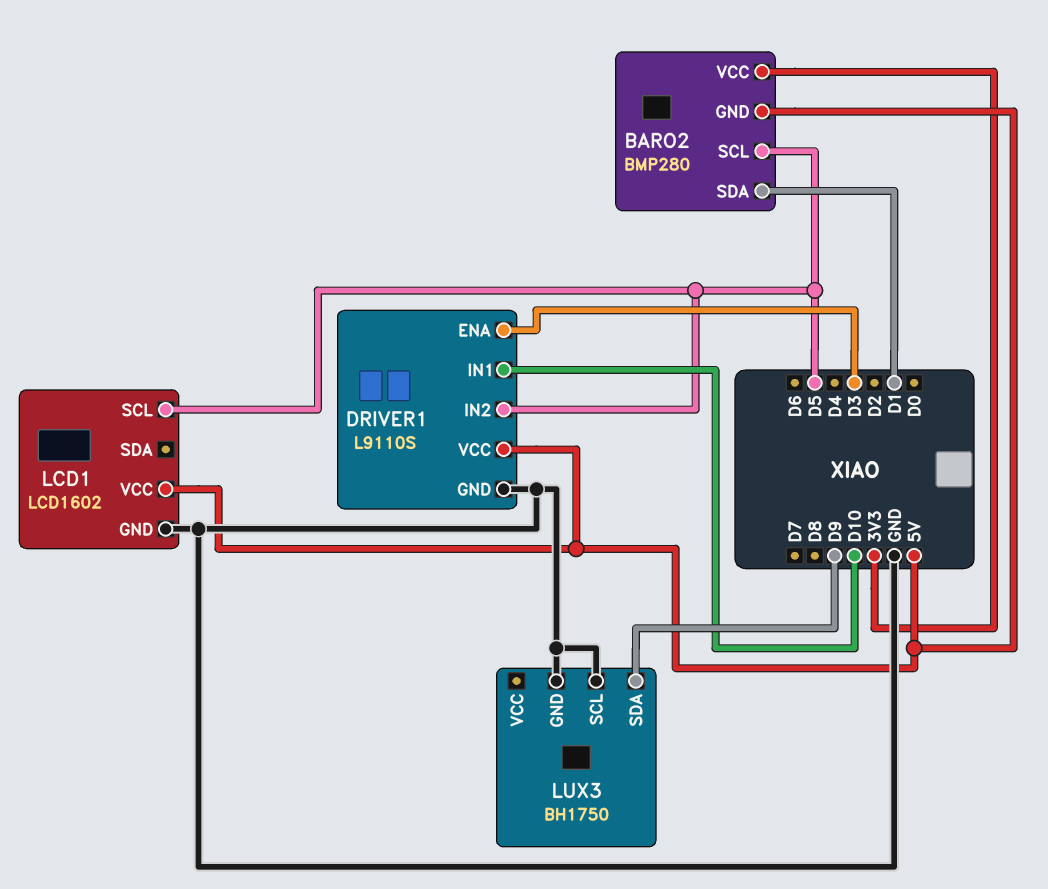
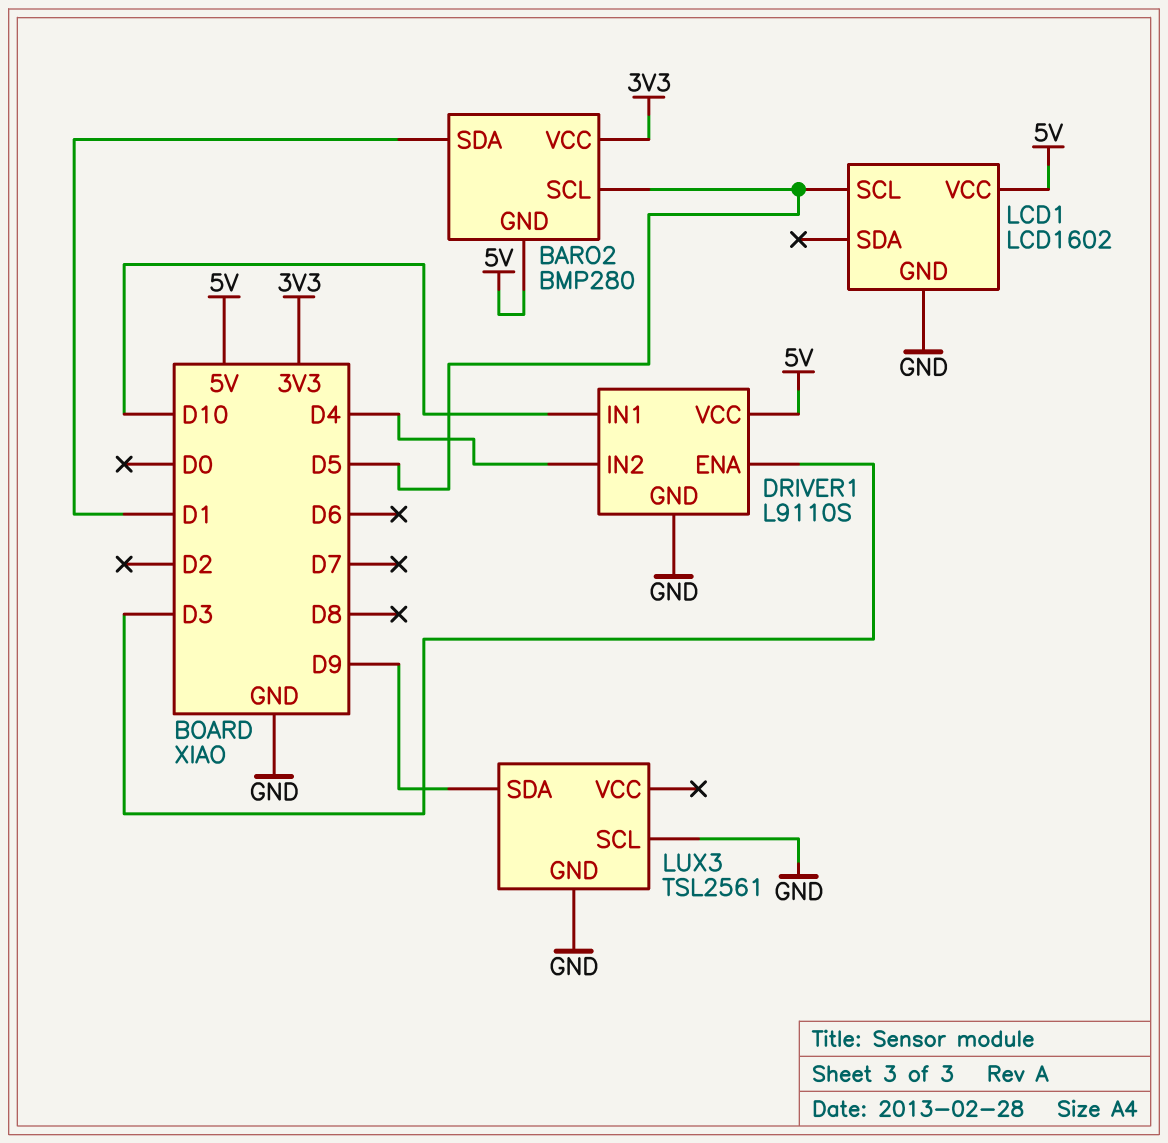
DRIVER1 pin IN2: D5 -> D4
LUX3: BH1750 -> TSL2561

